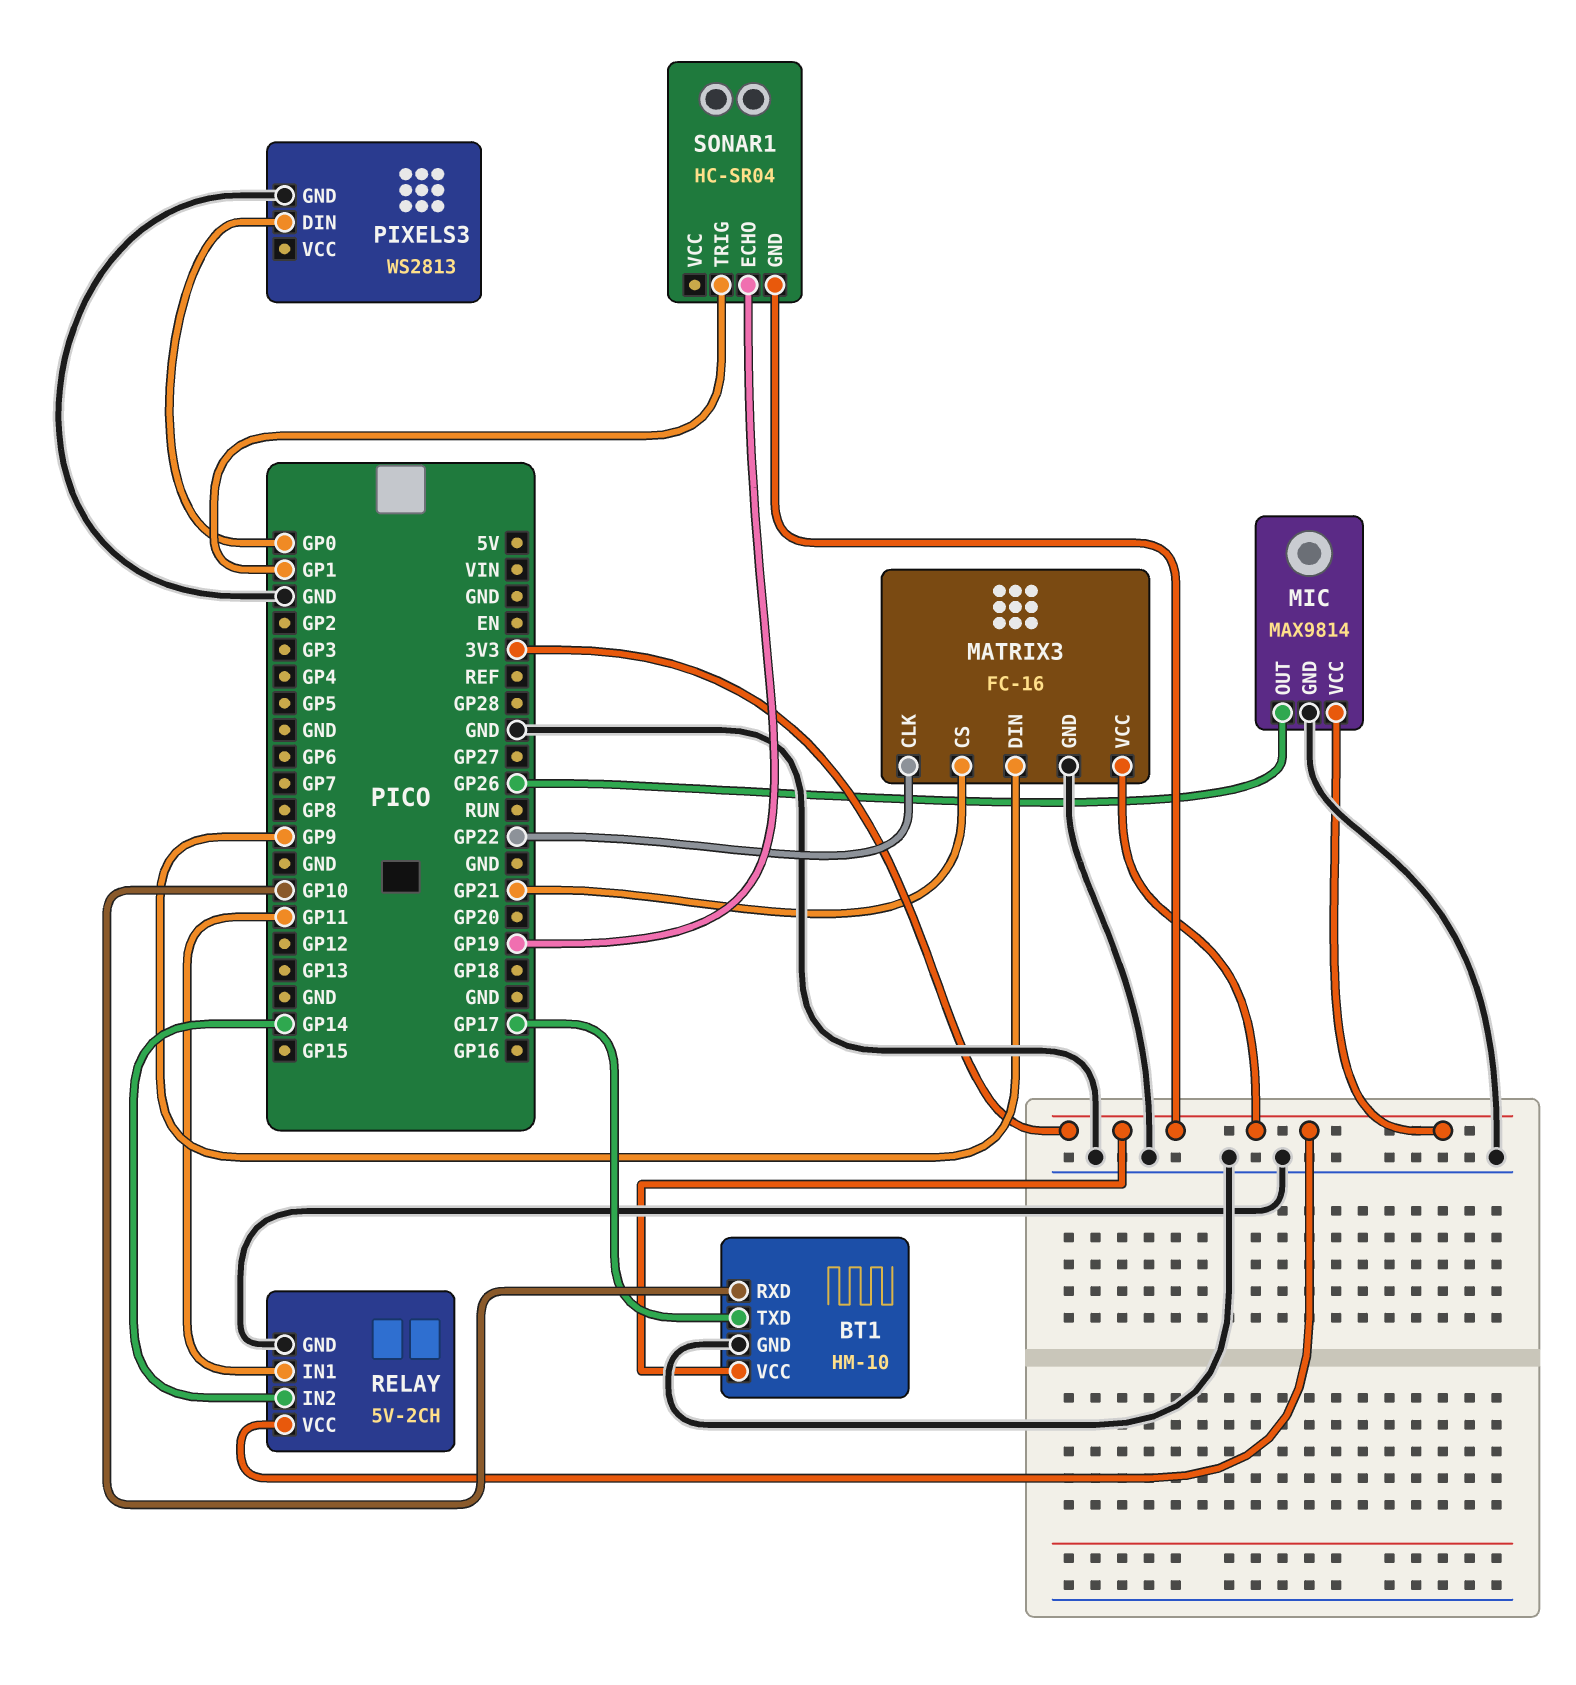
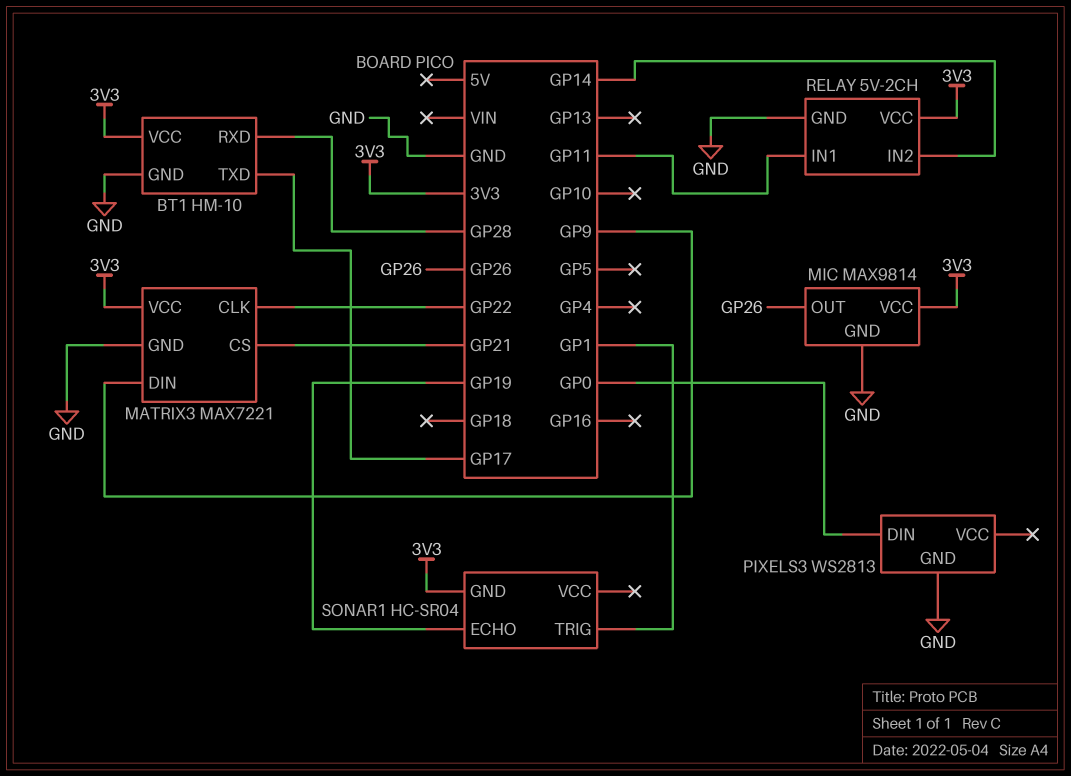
BT1 pin RXD: GP10 -> GP28
MATRIX3: FC-16 -> MAX7221

